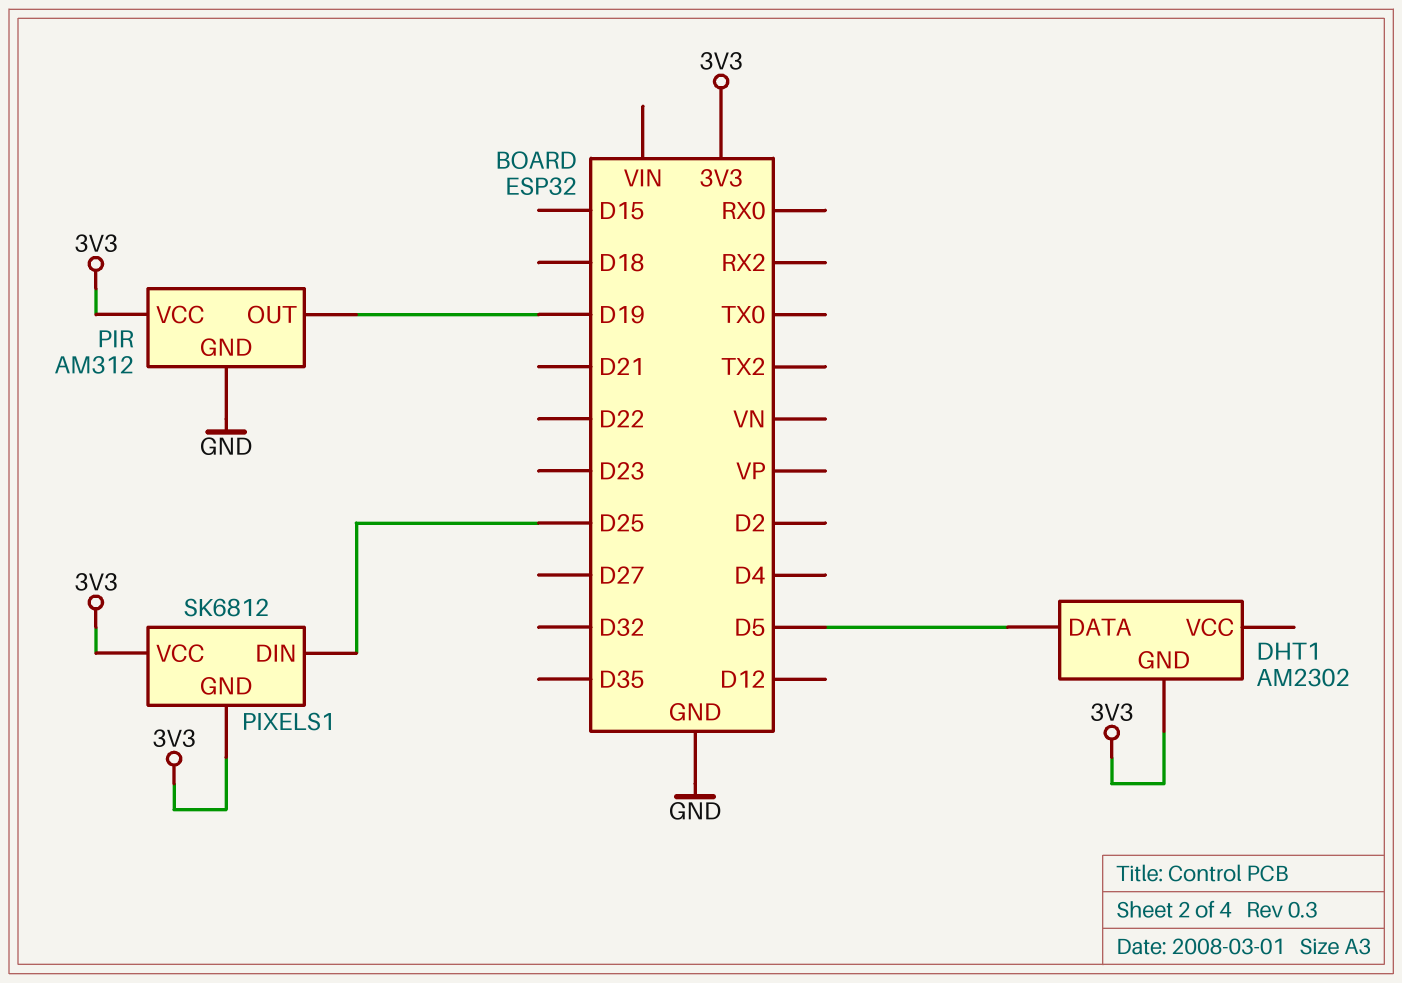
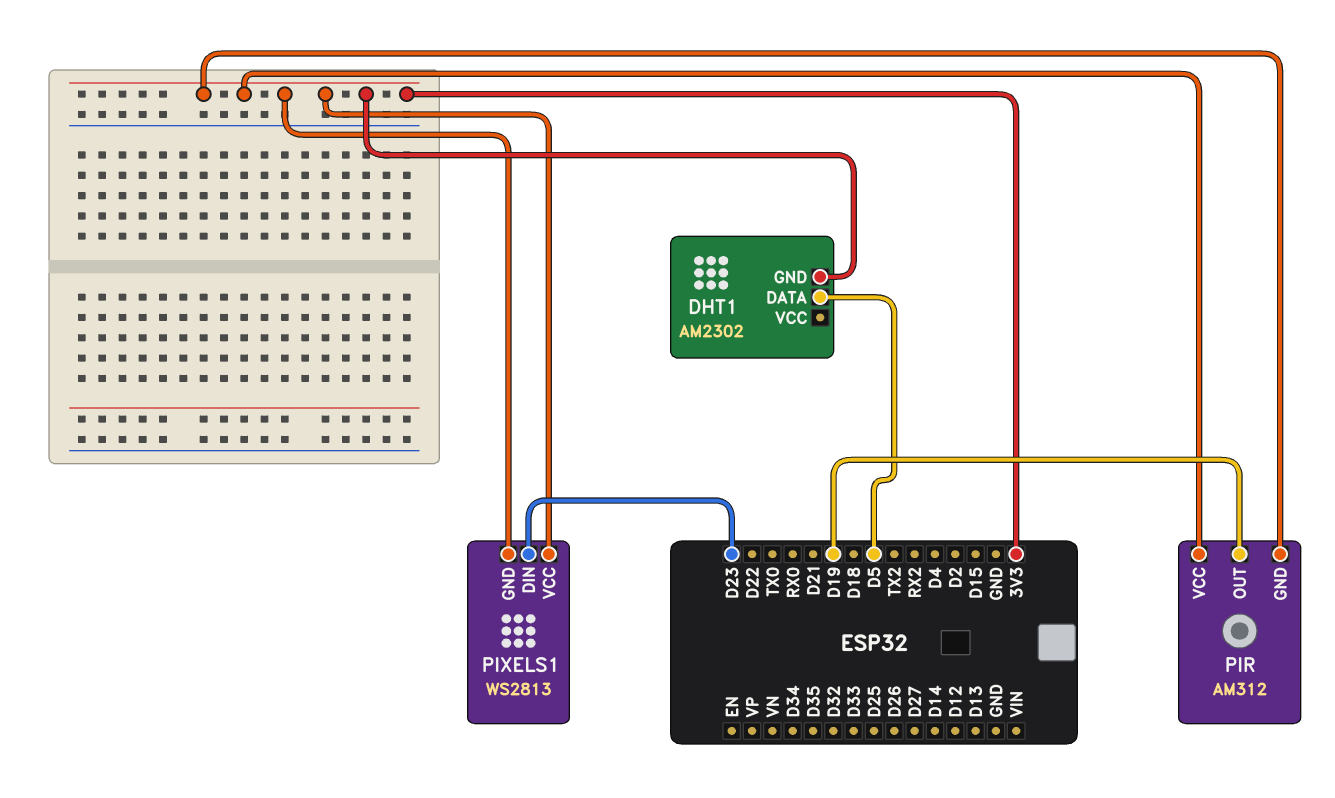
PIR pin GND: GND -> 3V3
PIXELS1: SK6812 -> WS2813
PIXELS1 pin DIN: D25 -> D23

